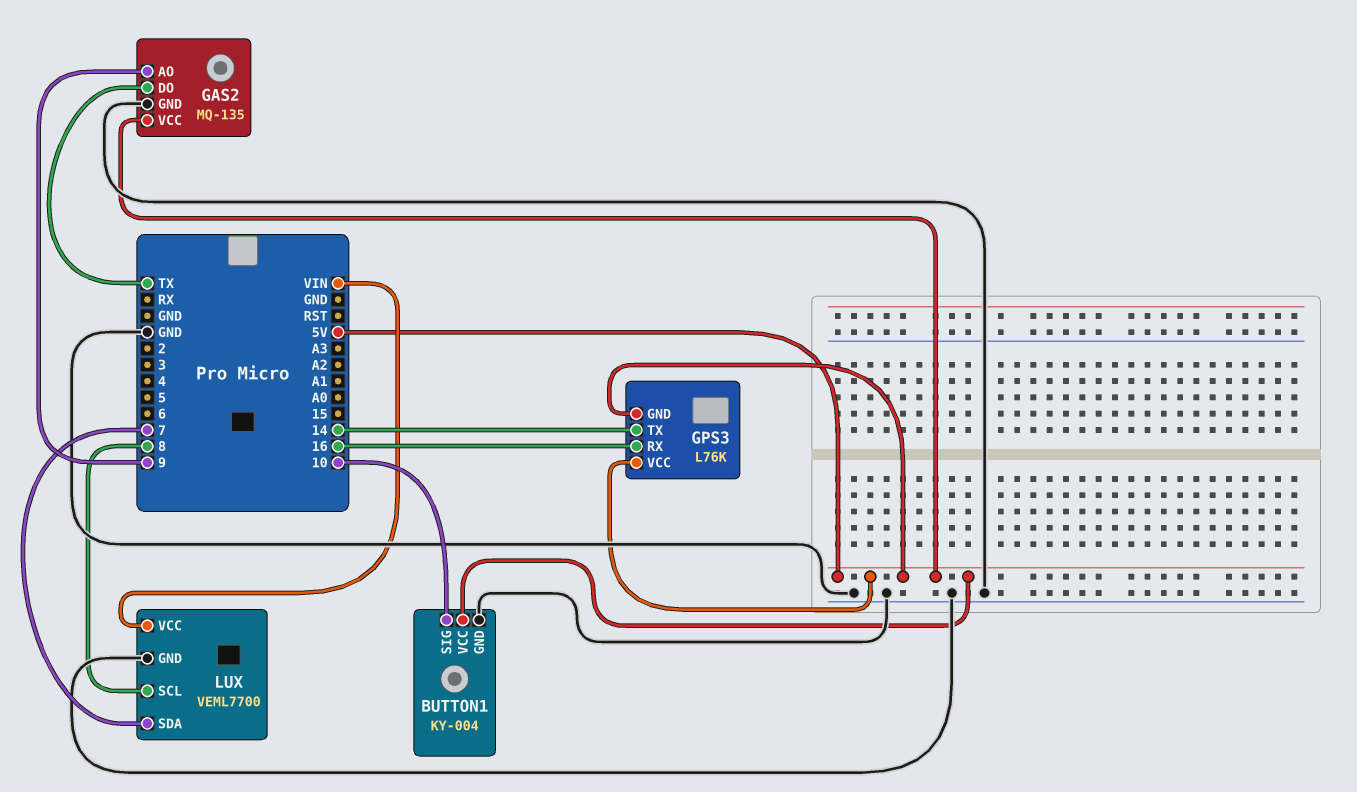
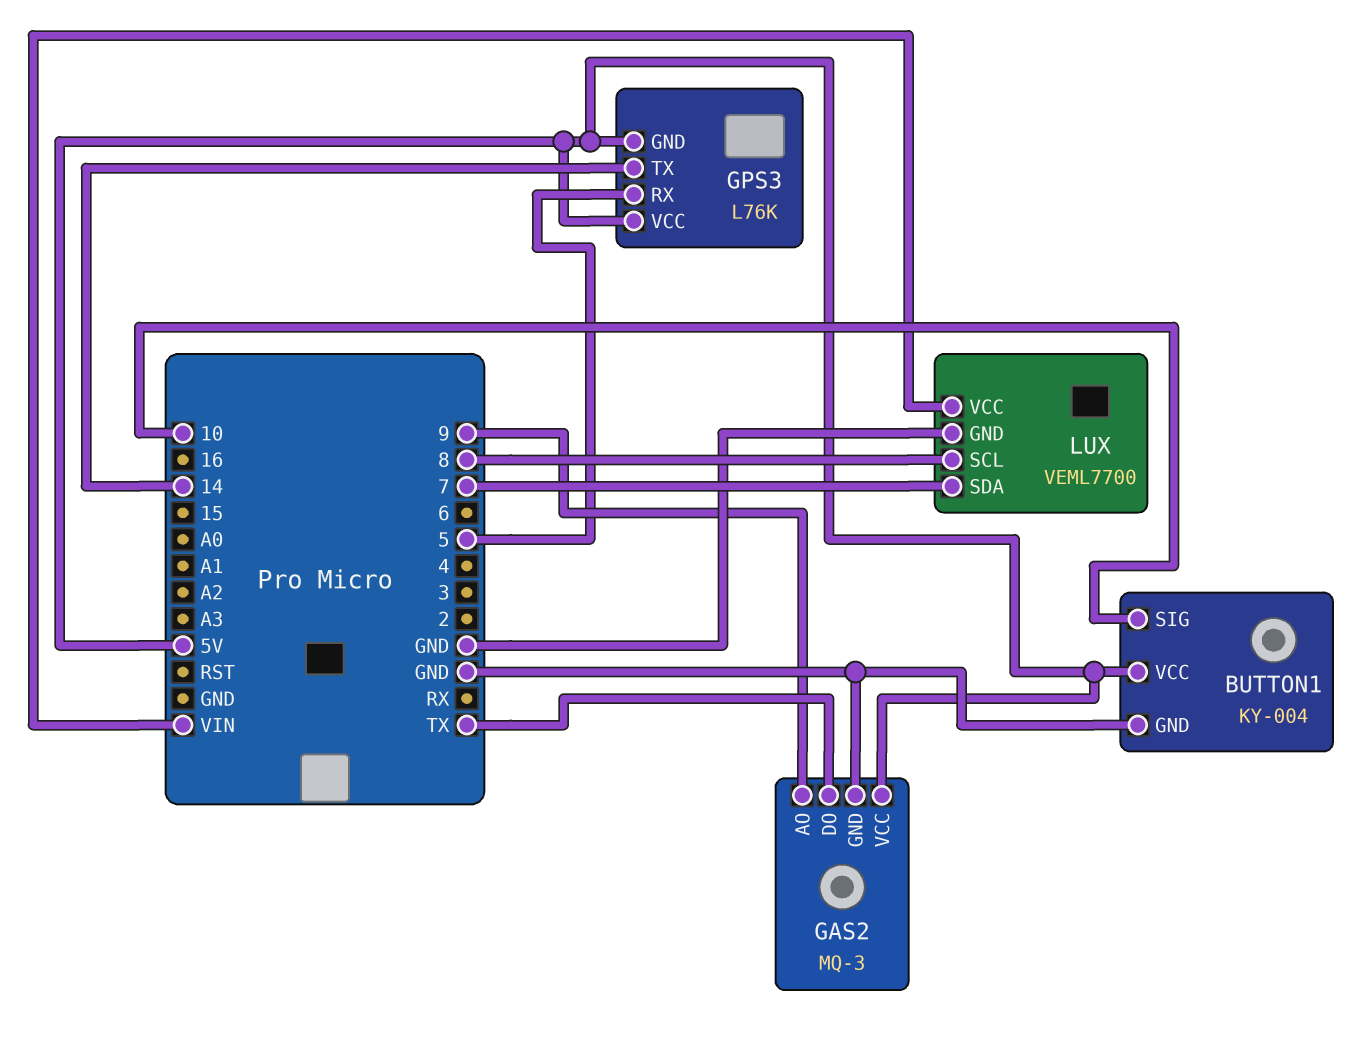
GAS2: MQ-135 -> MQ-3
GPS3 pin RX: 16 -> 5

